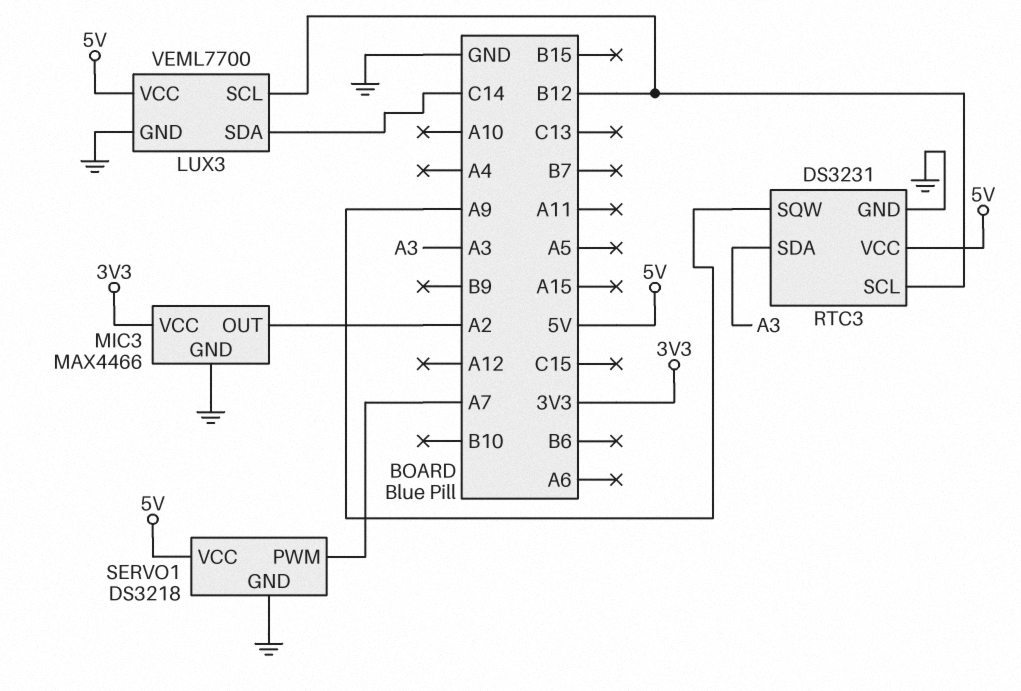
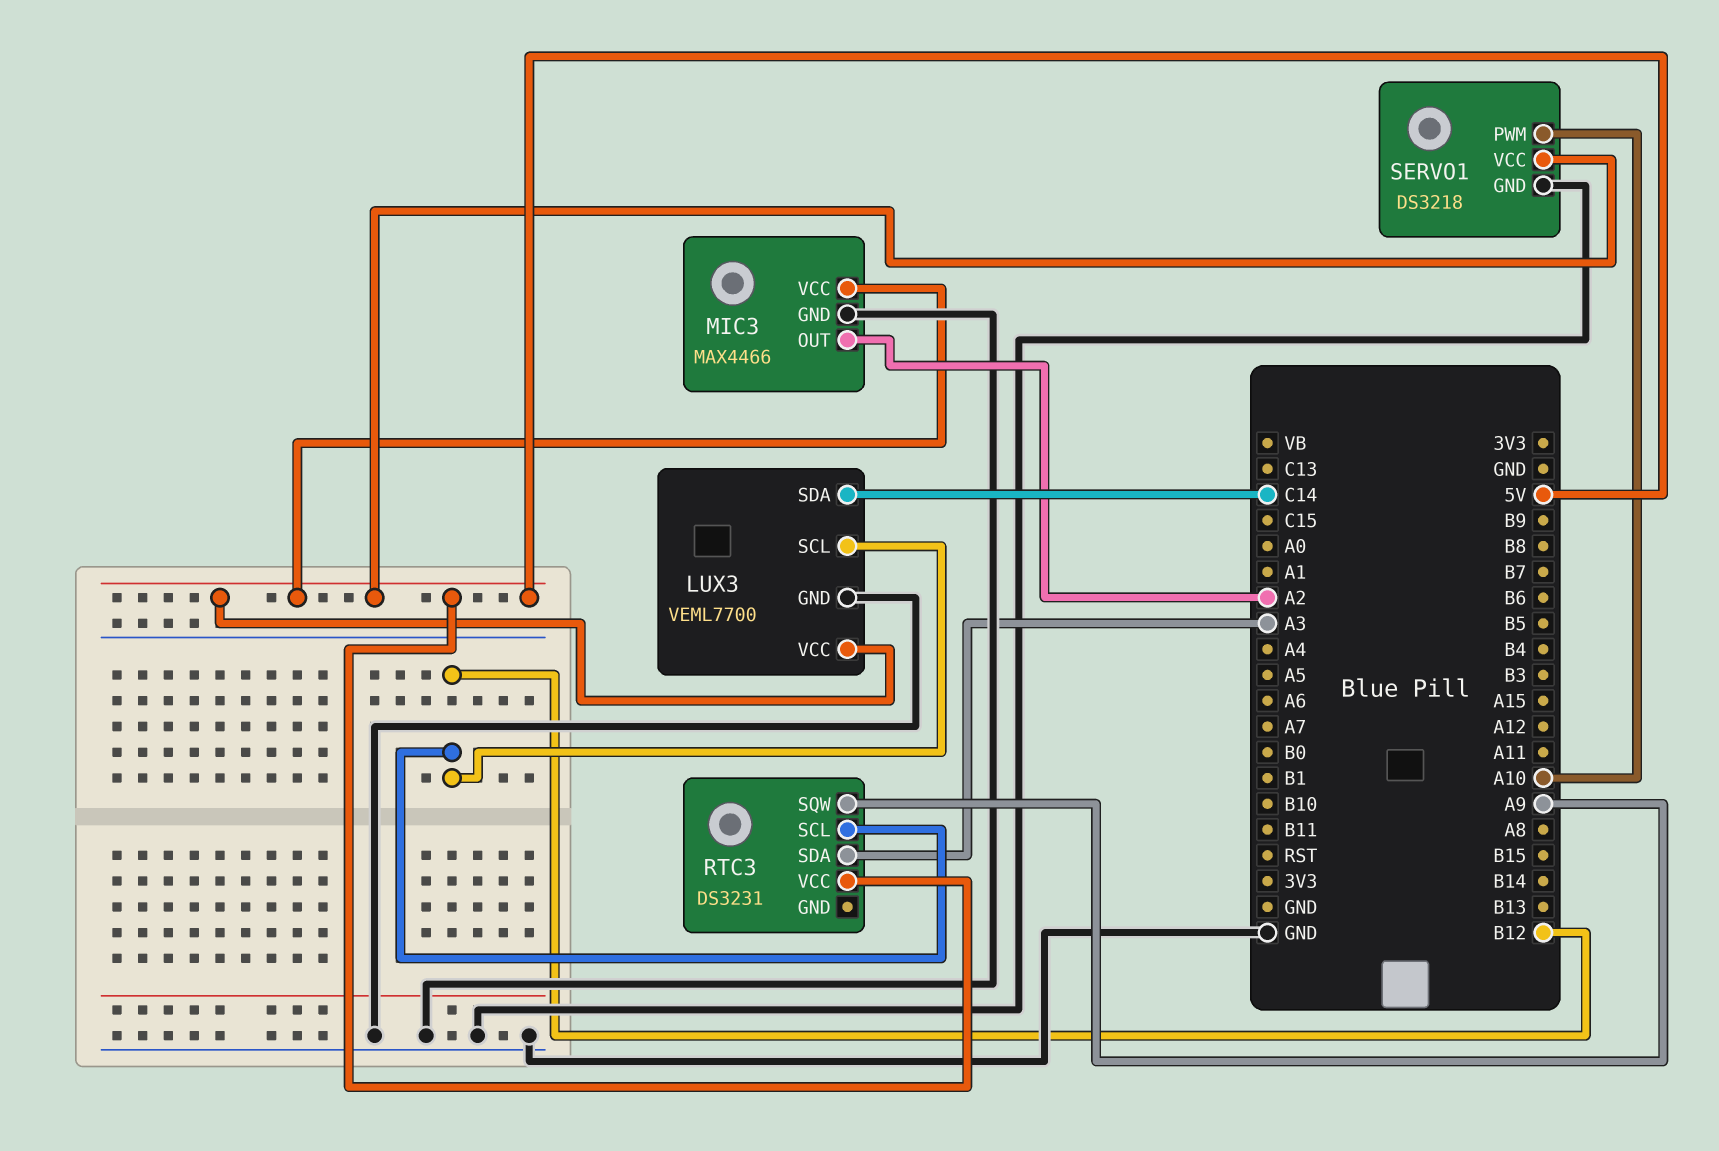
MIC3 pin VCC: 3V3 -> 5V
RTC3 pin GND: GND -> none
SERVO1 pin PWM: A7 -> A10

